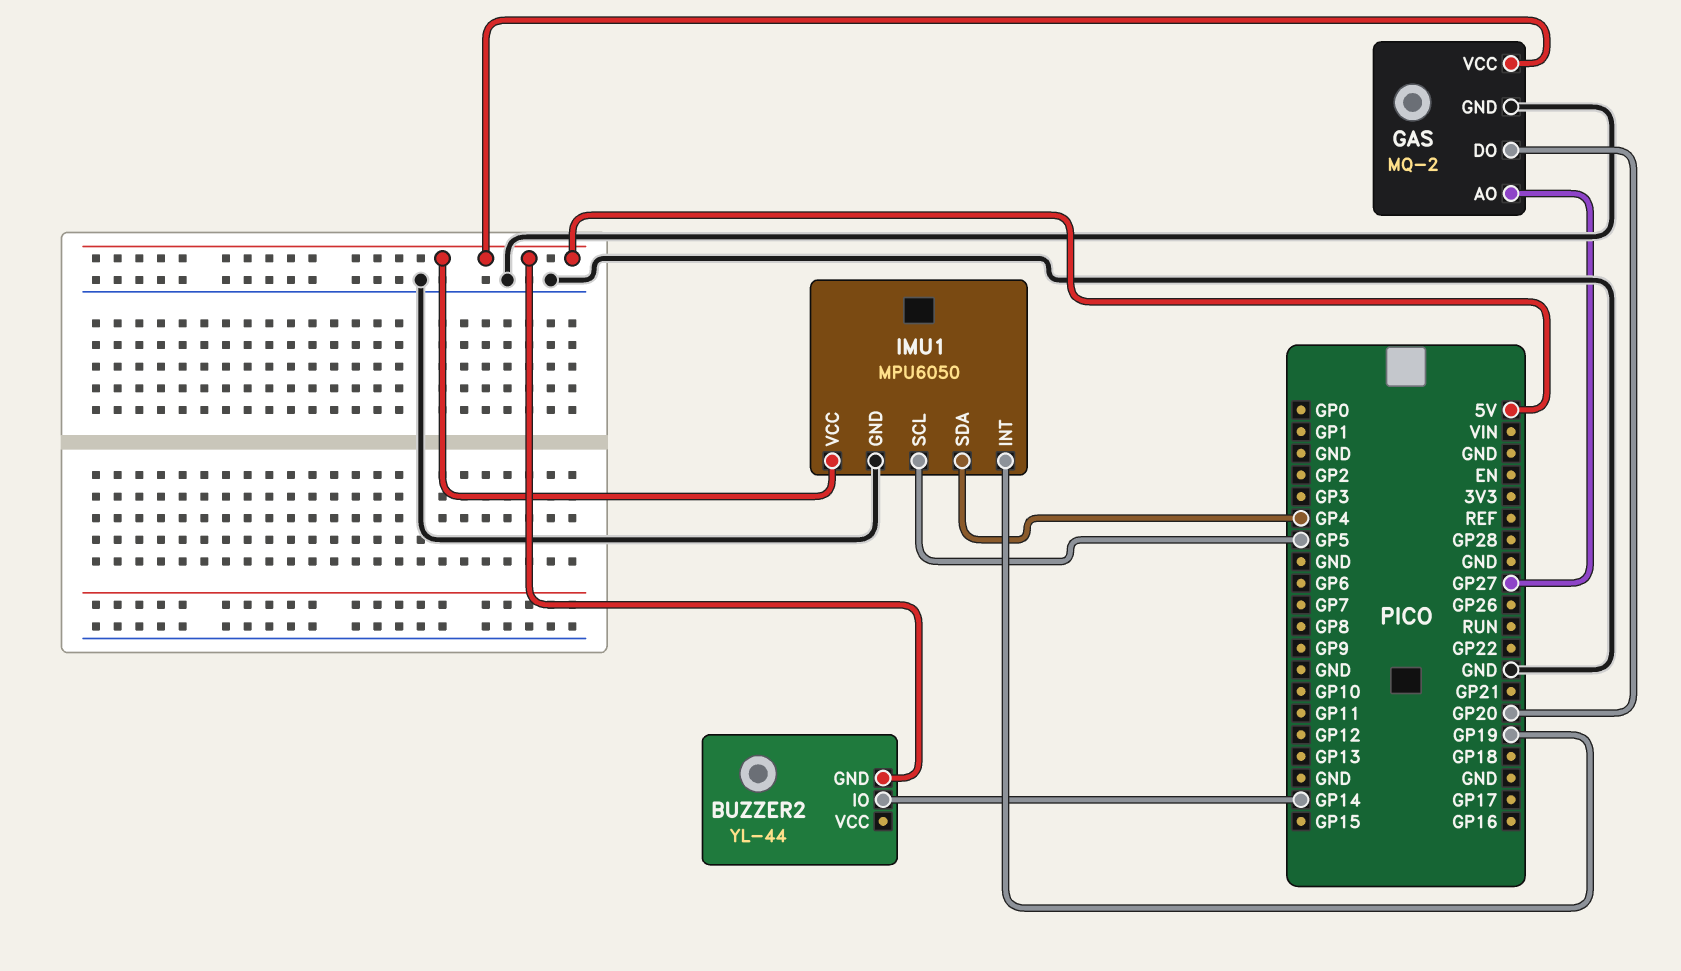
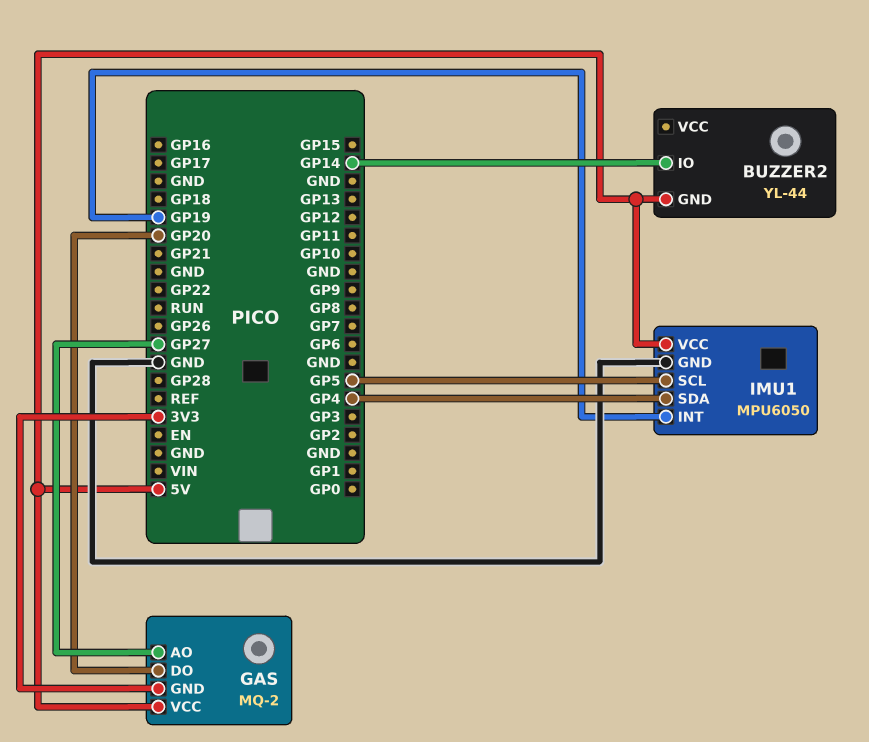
GAS pin GND: GND -> 3V3

